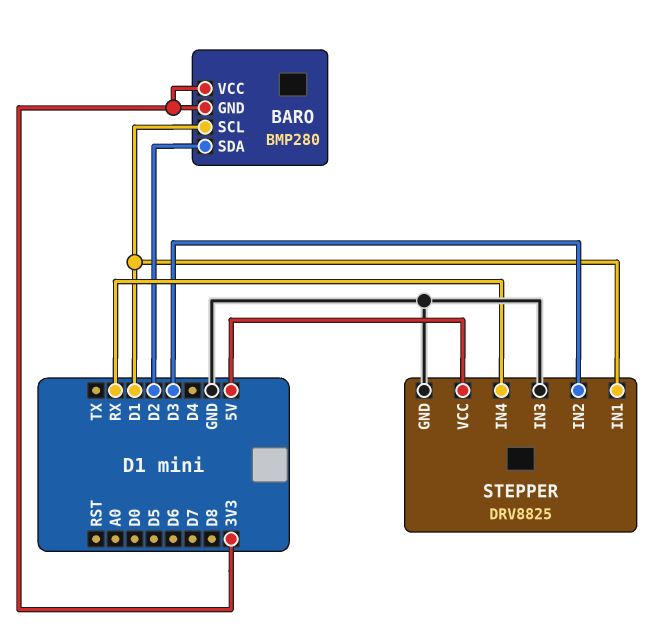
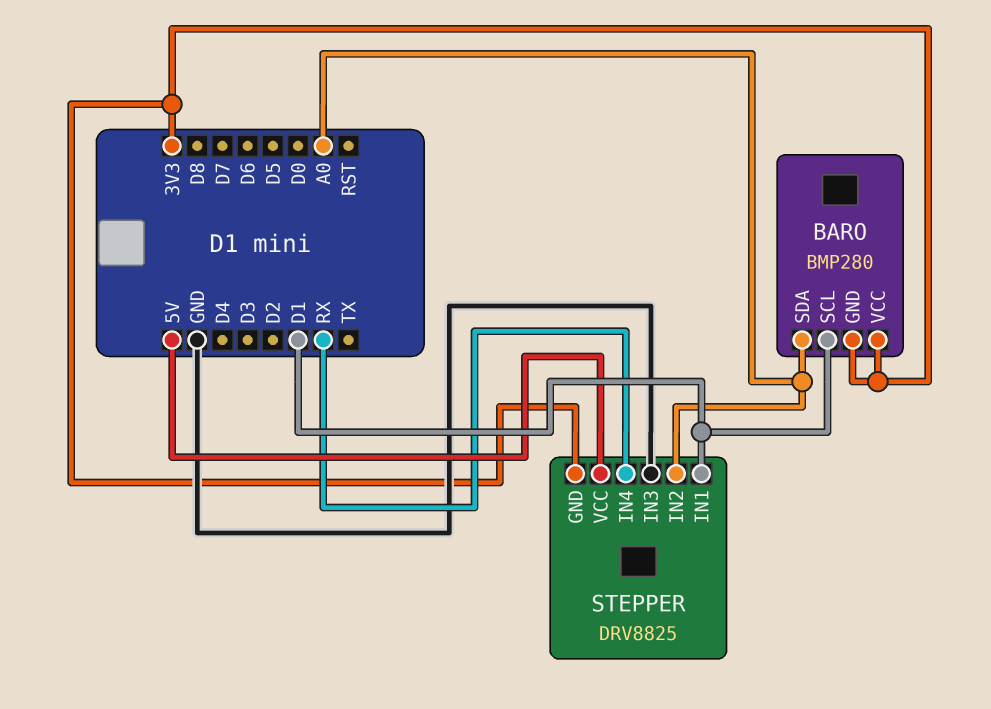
BARO pin SDA: D2 -> A0
STEPPER pin GND: GND -> 3V3
STEPPER pin IN2: D3 -> A0

